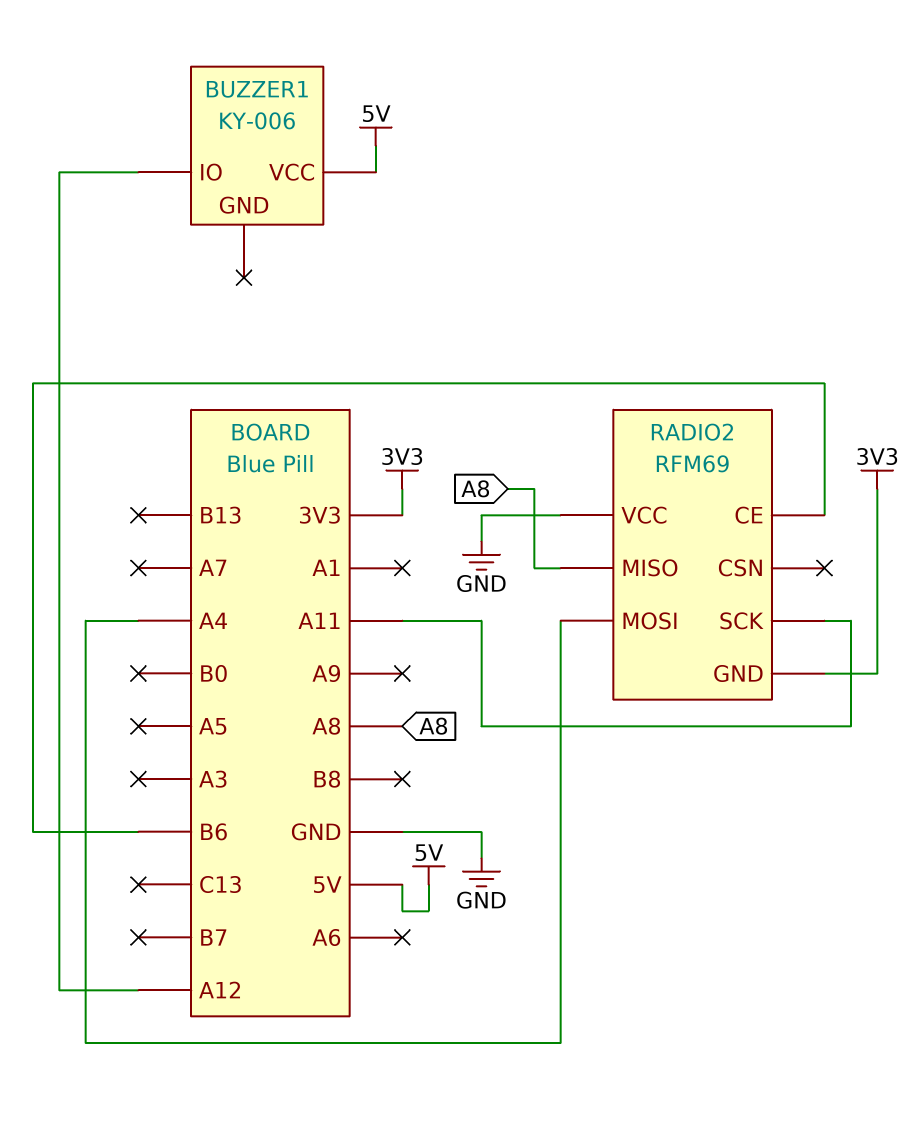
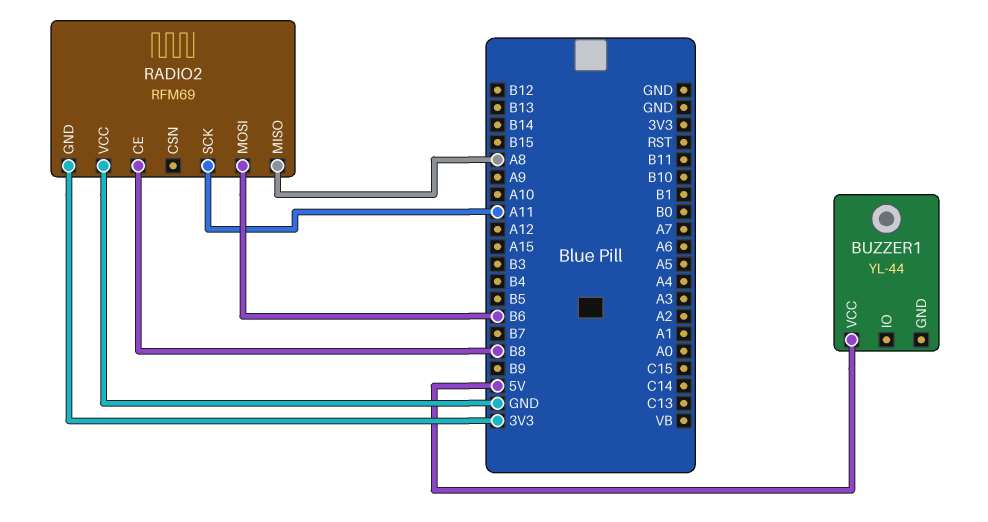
BUZZER1: KY-006 -> YL-44
BUZZER1 pin IO: A12 -> none
RADIO2 pin CE: B6 -> B8
RADIO2 pin MOSI: A4 -> B6

